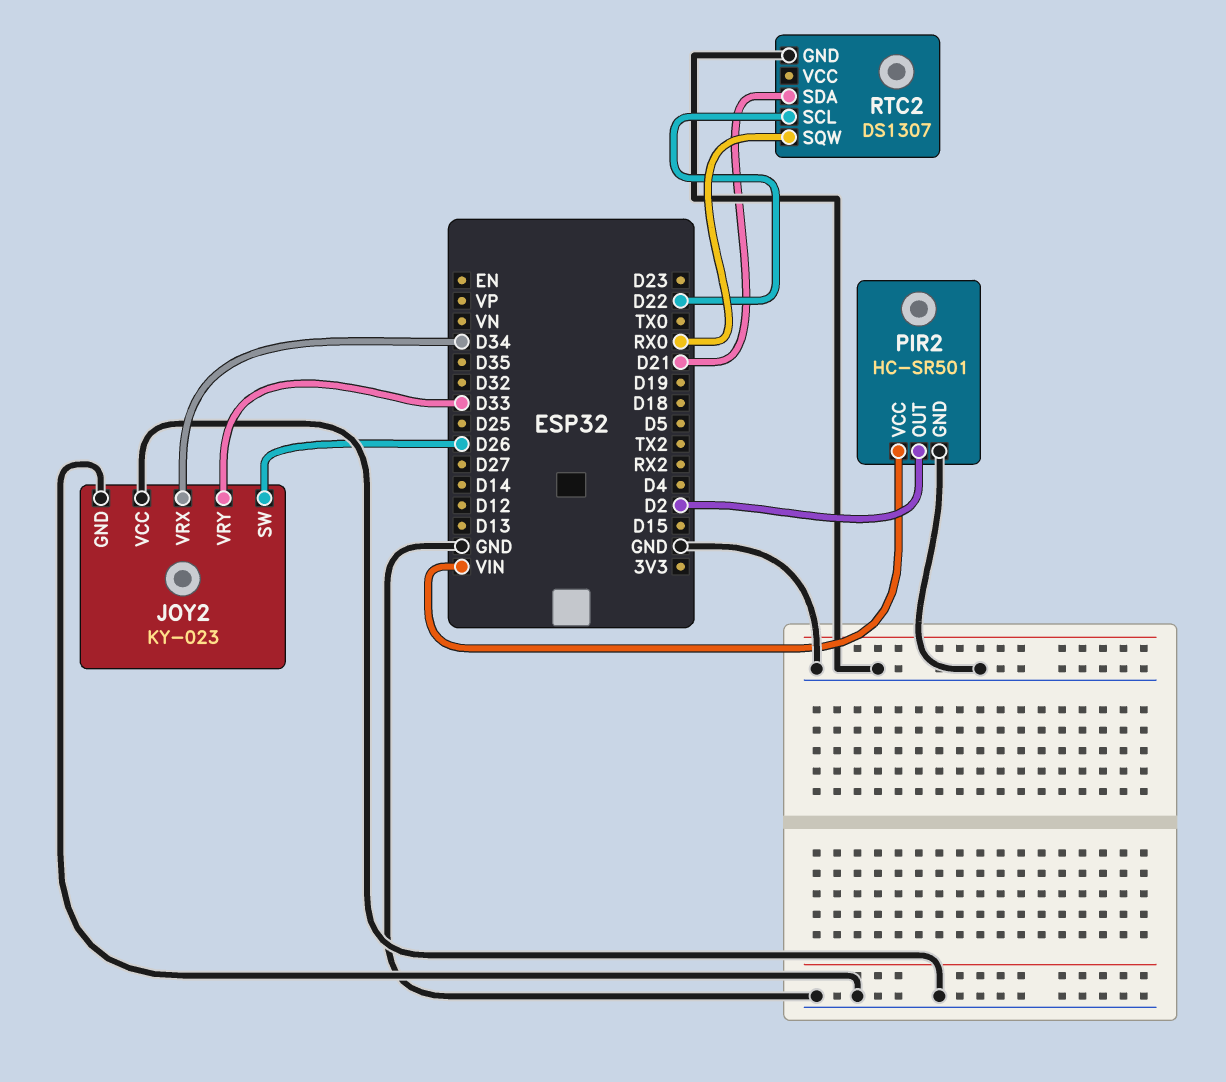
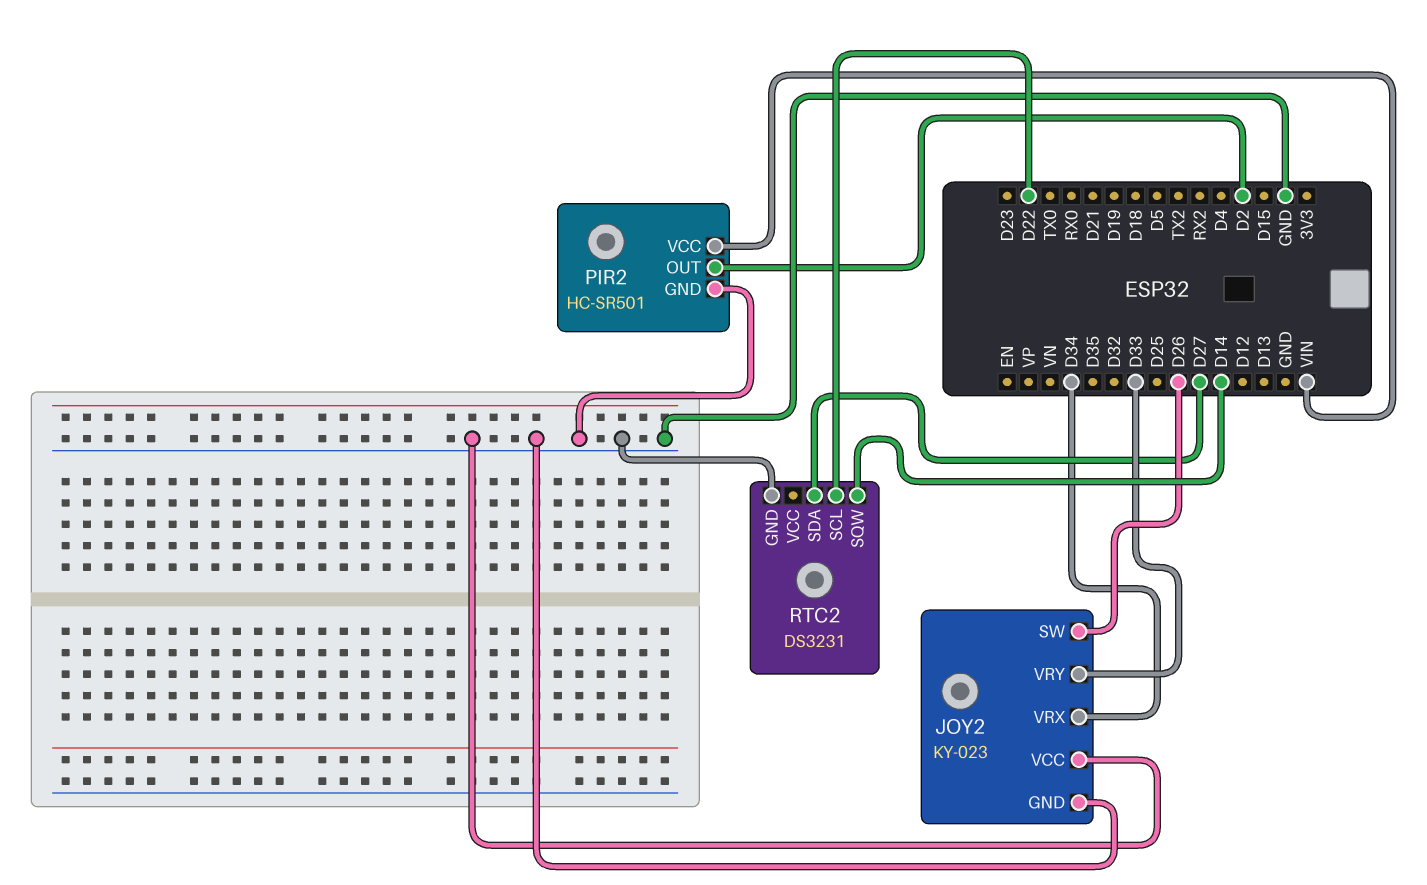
RTC2: DS1307 -> DS3231
RTC2 pin SDA: D21 -> D27
RTC2 pin SQW: RX0 -> D14

